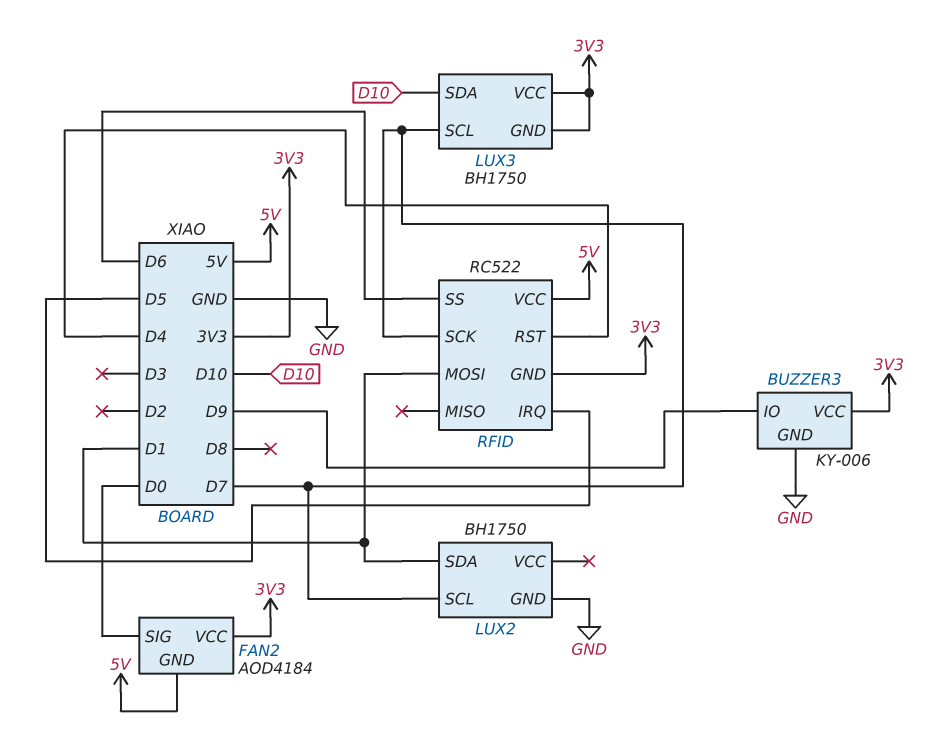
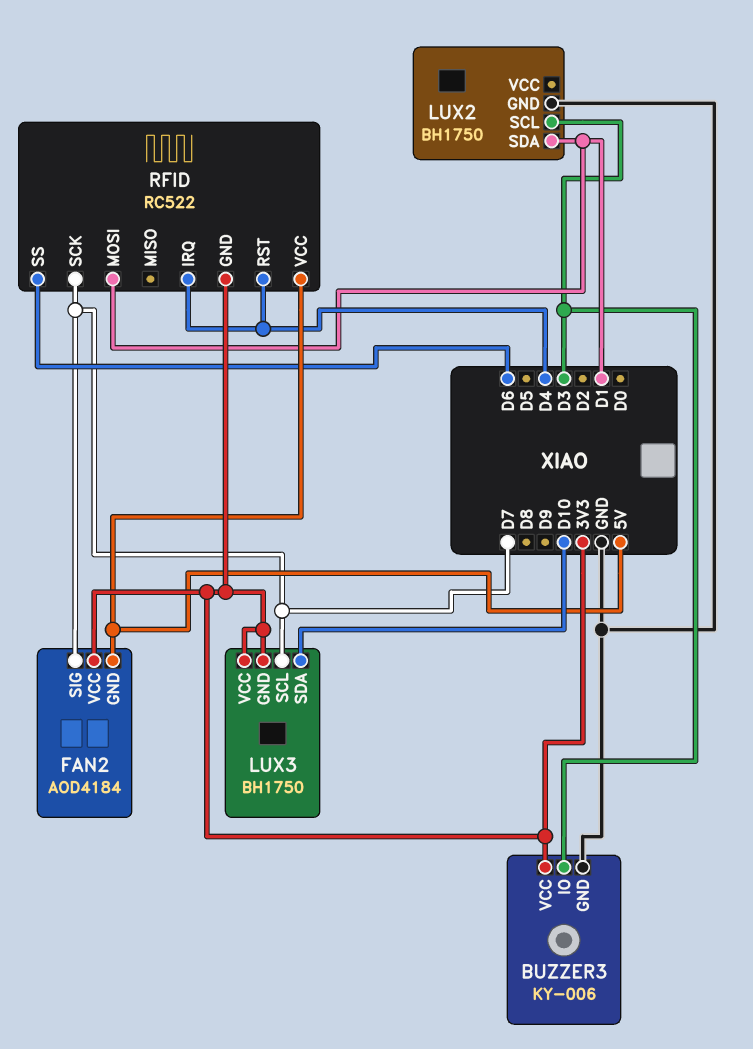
BUZZER3 pin IO: D9 -> D3
FAN2 pin SIG: D0 -> D7
LUX2 pin SCL: D7 -> D3
RFID pin IRQ: D5 -> D4

